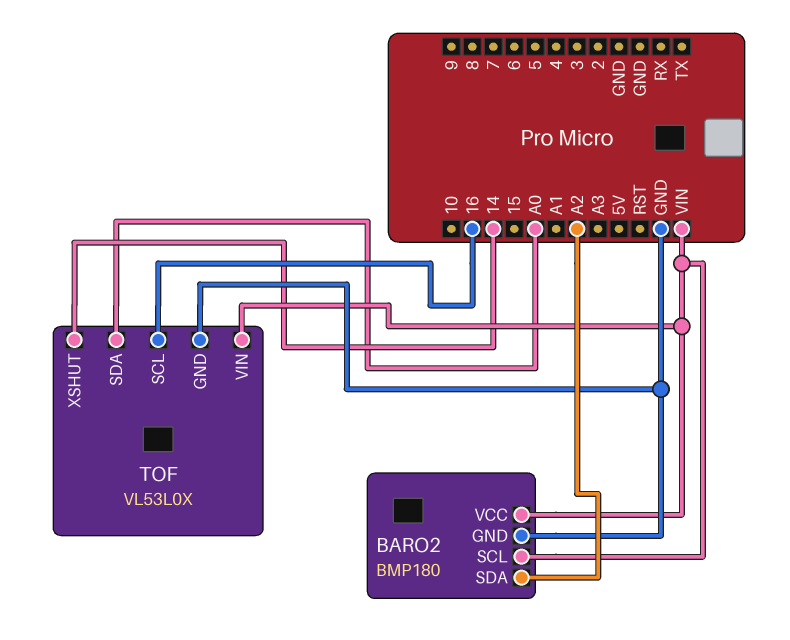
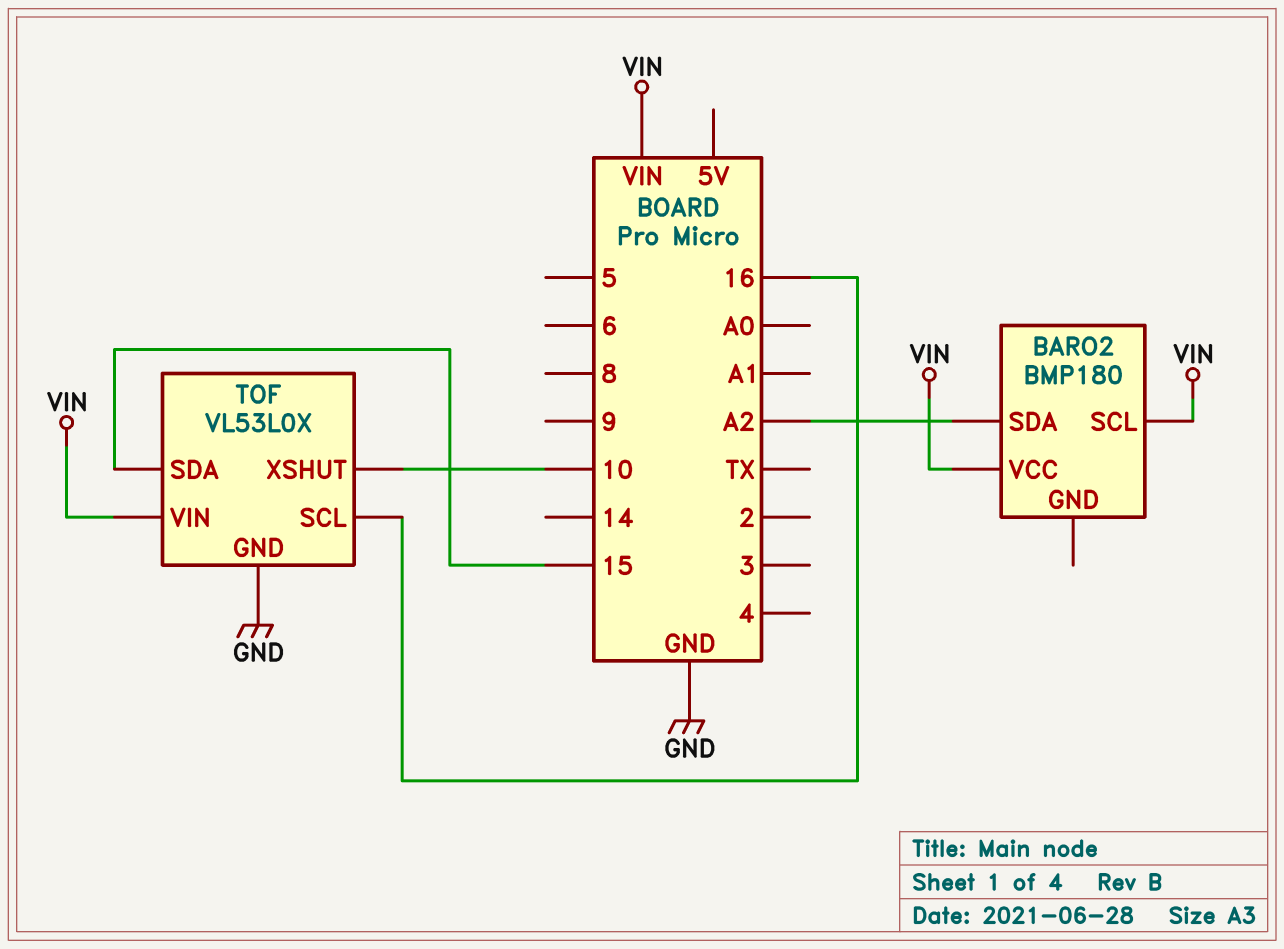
BARO2 pin GND: GND -> none
TOF pin SDA: A0 -> 15
TOF pin XSHUT: 14 -> 10

